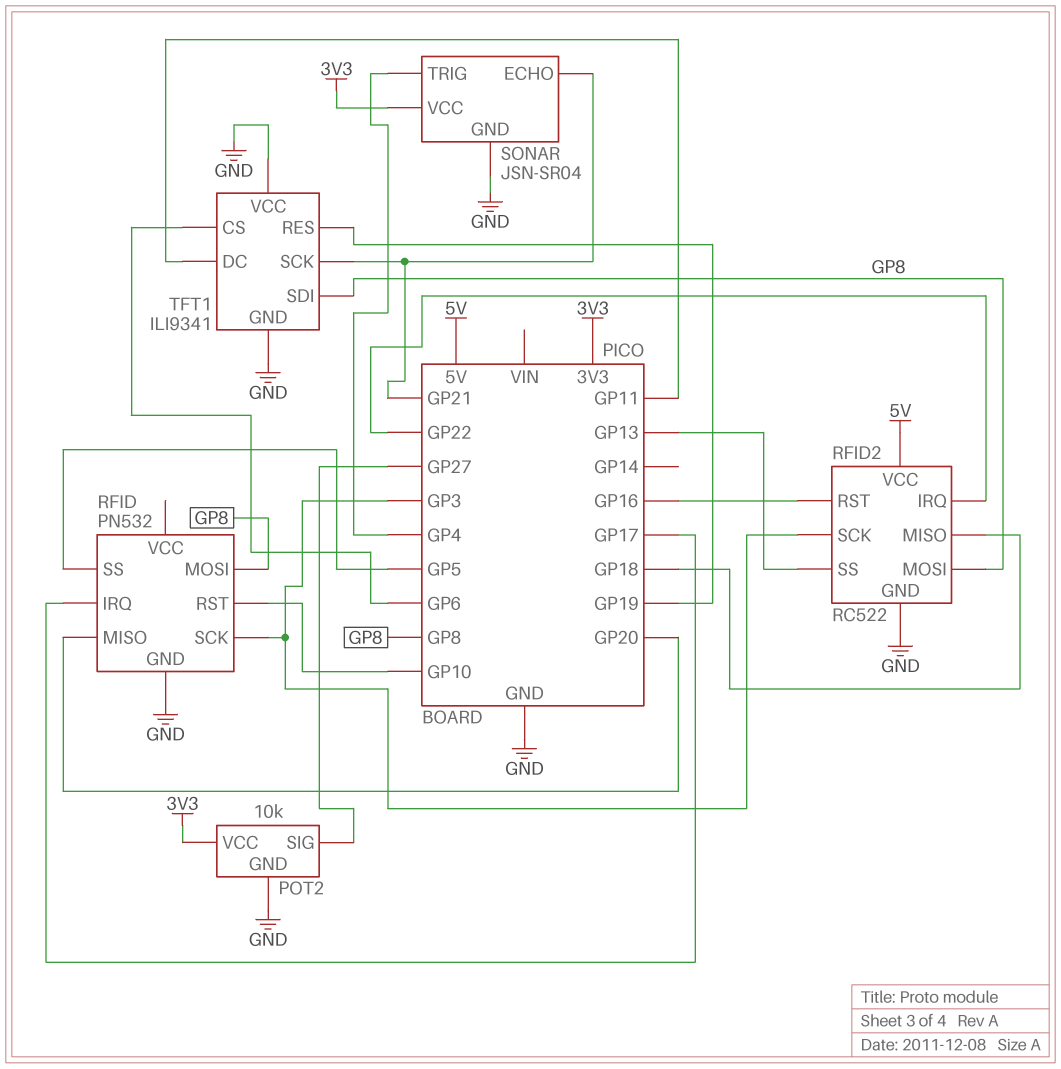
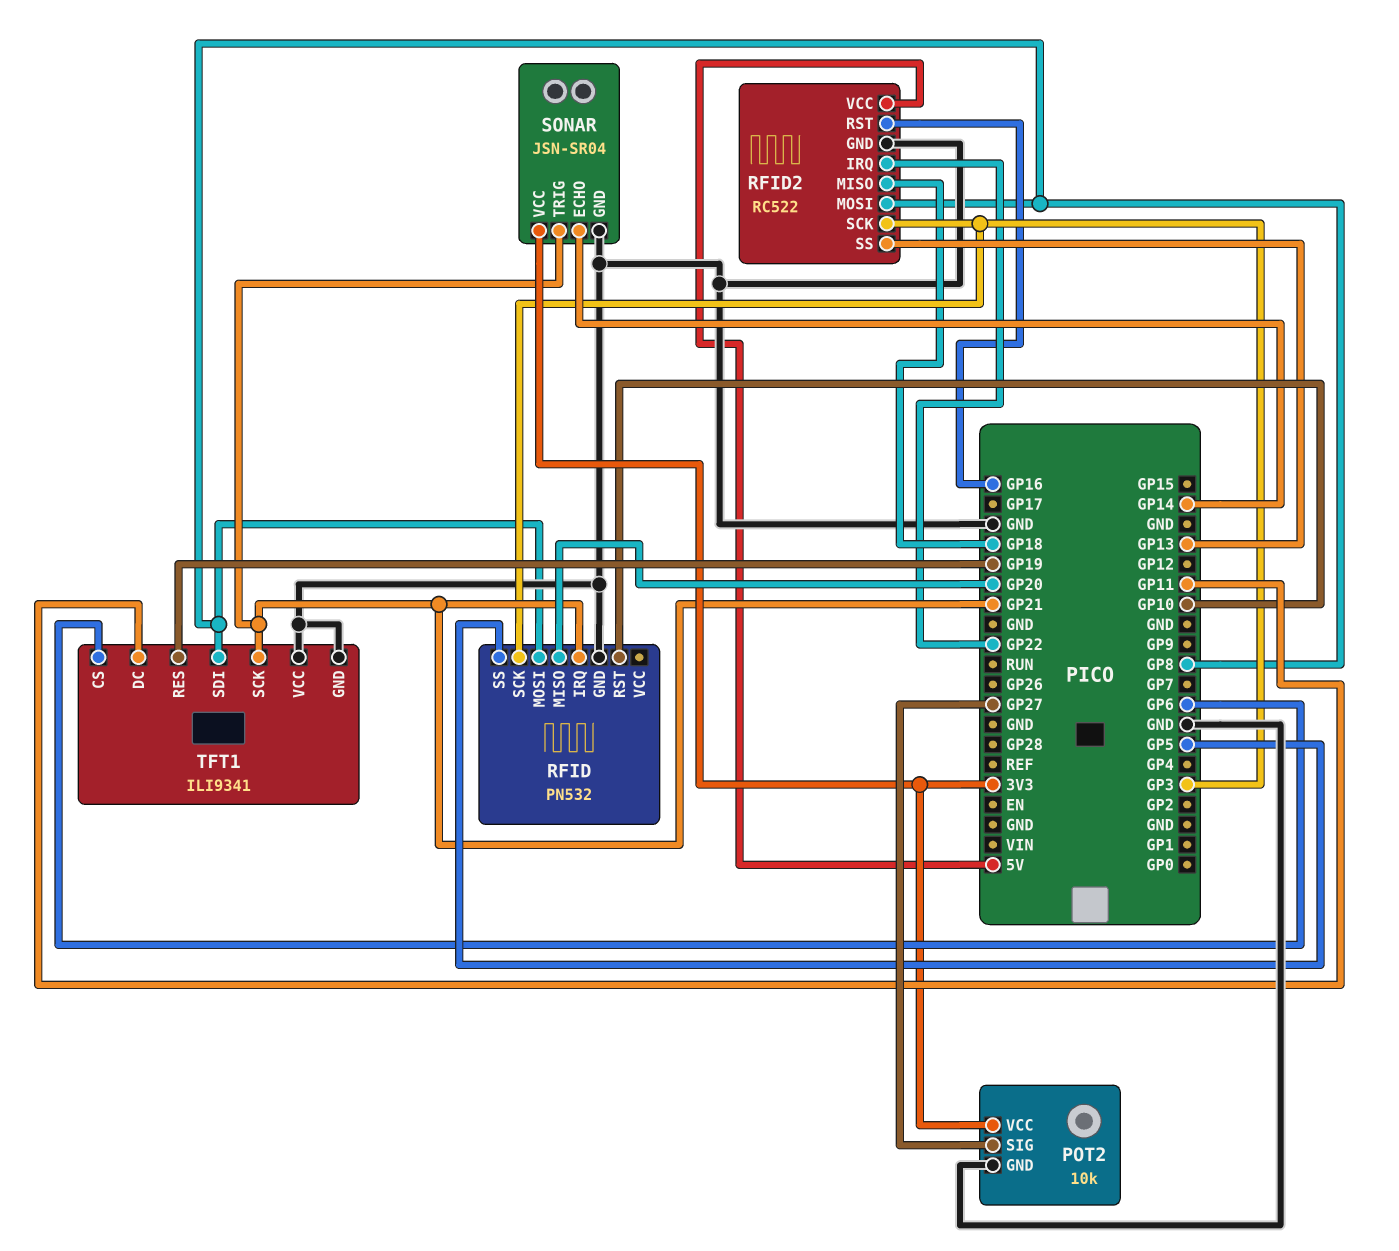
RFID pin IRQ: GP17 -> GP21
SONAR pin ECHO: GP21 -> GP14
SONAR pin TRIG: GP4 -> GP21

